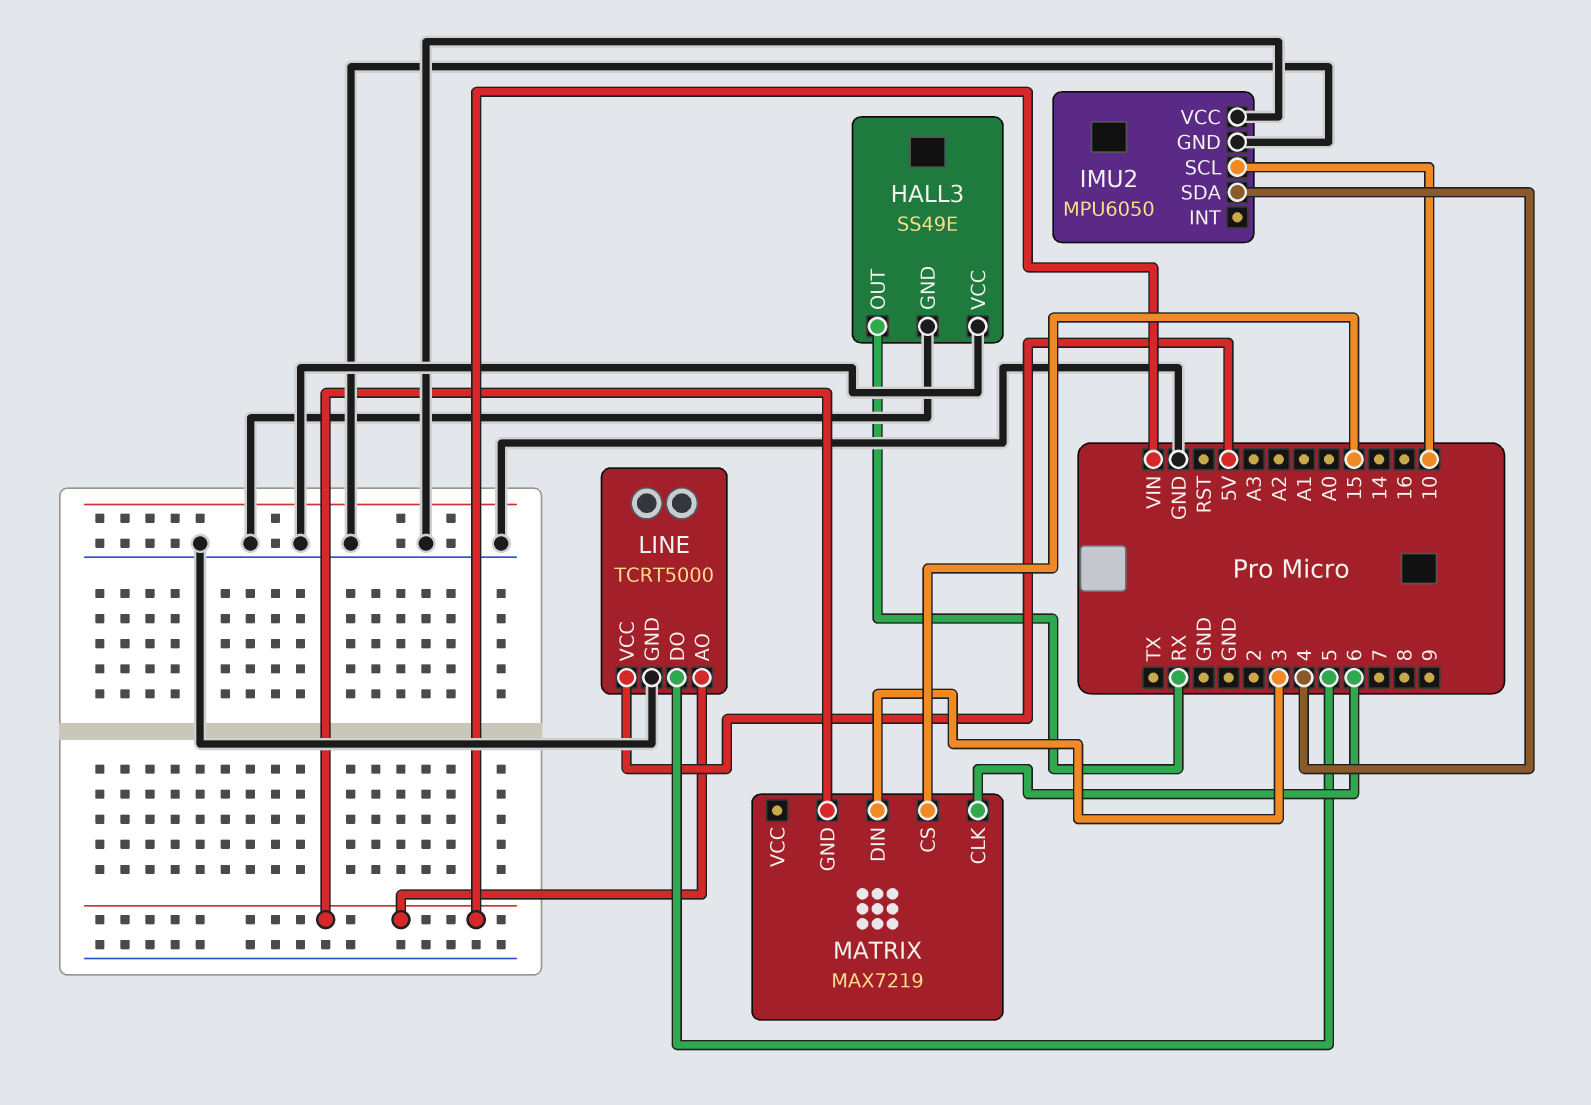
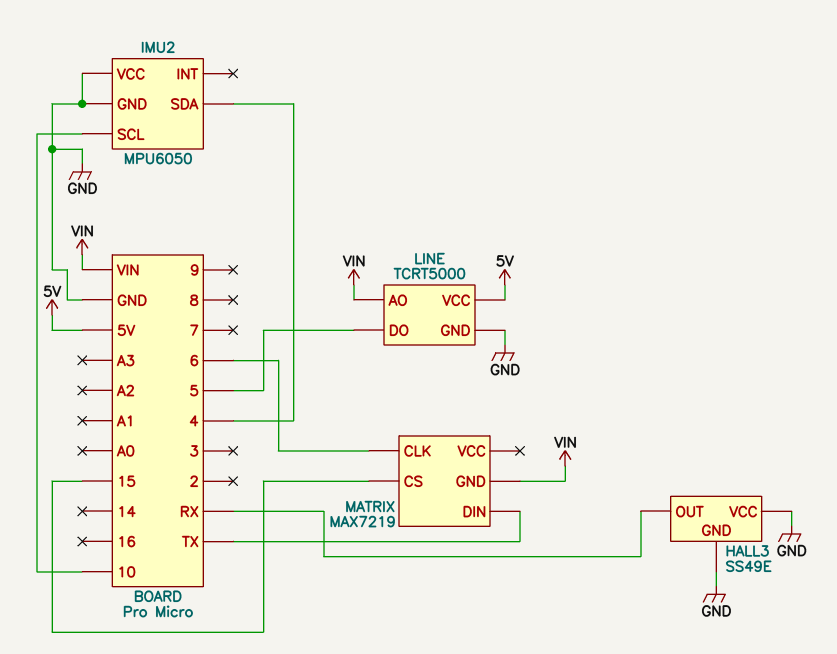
MATRIX pin DIN: 3 -> TX

